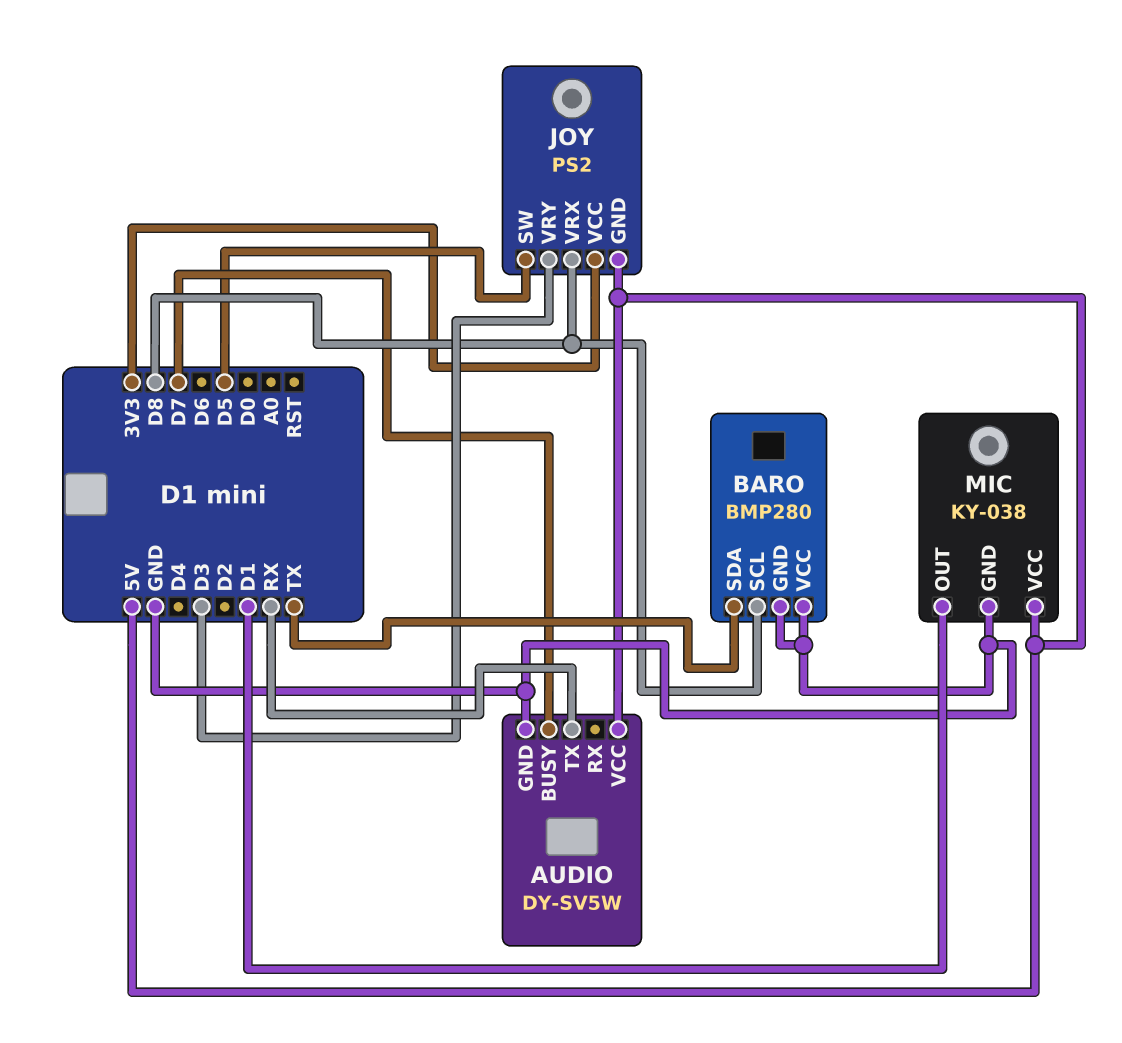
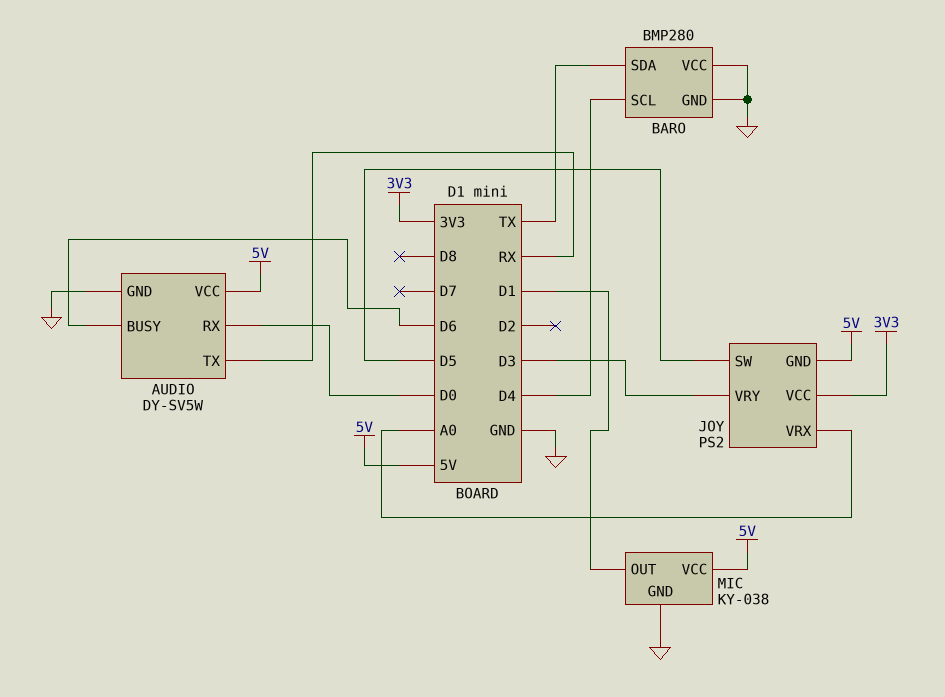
AUDIO pin BUSY: D7 -> D6
AUDIO pin RX: none -> D0
BARO pin SCL: D8 -> D4
JOY pin VRX: D8 -> A0

